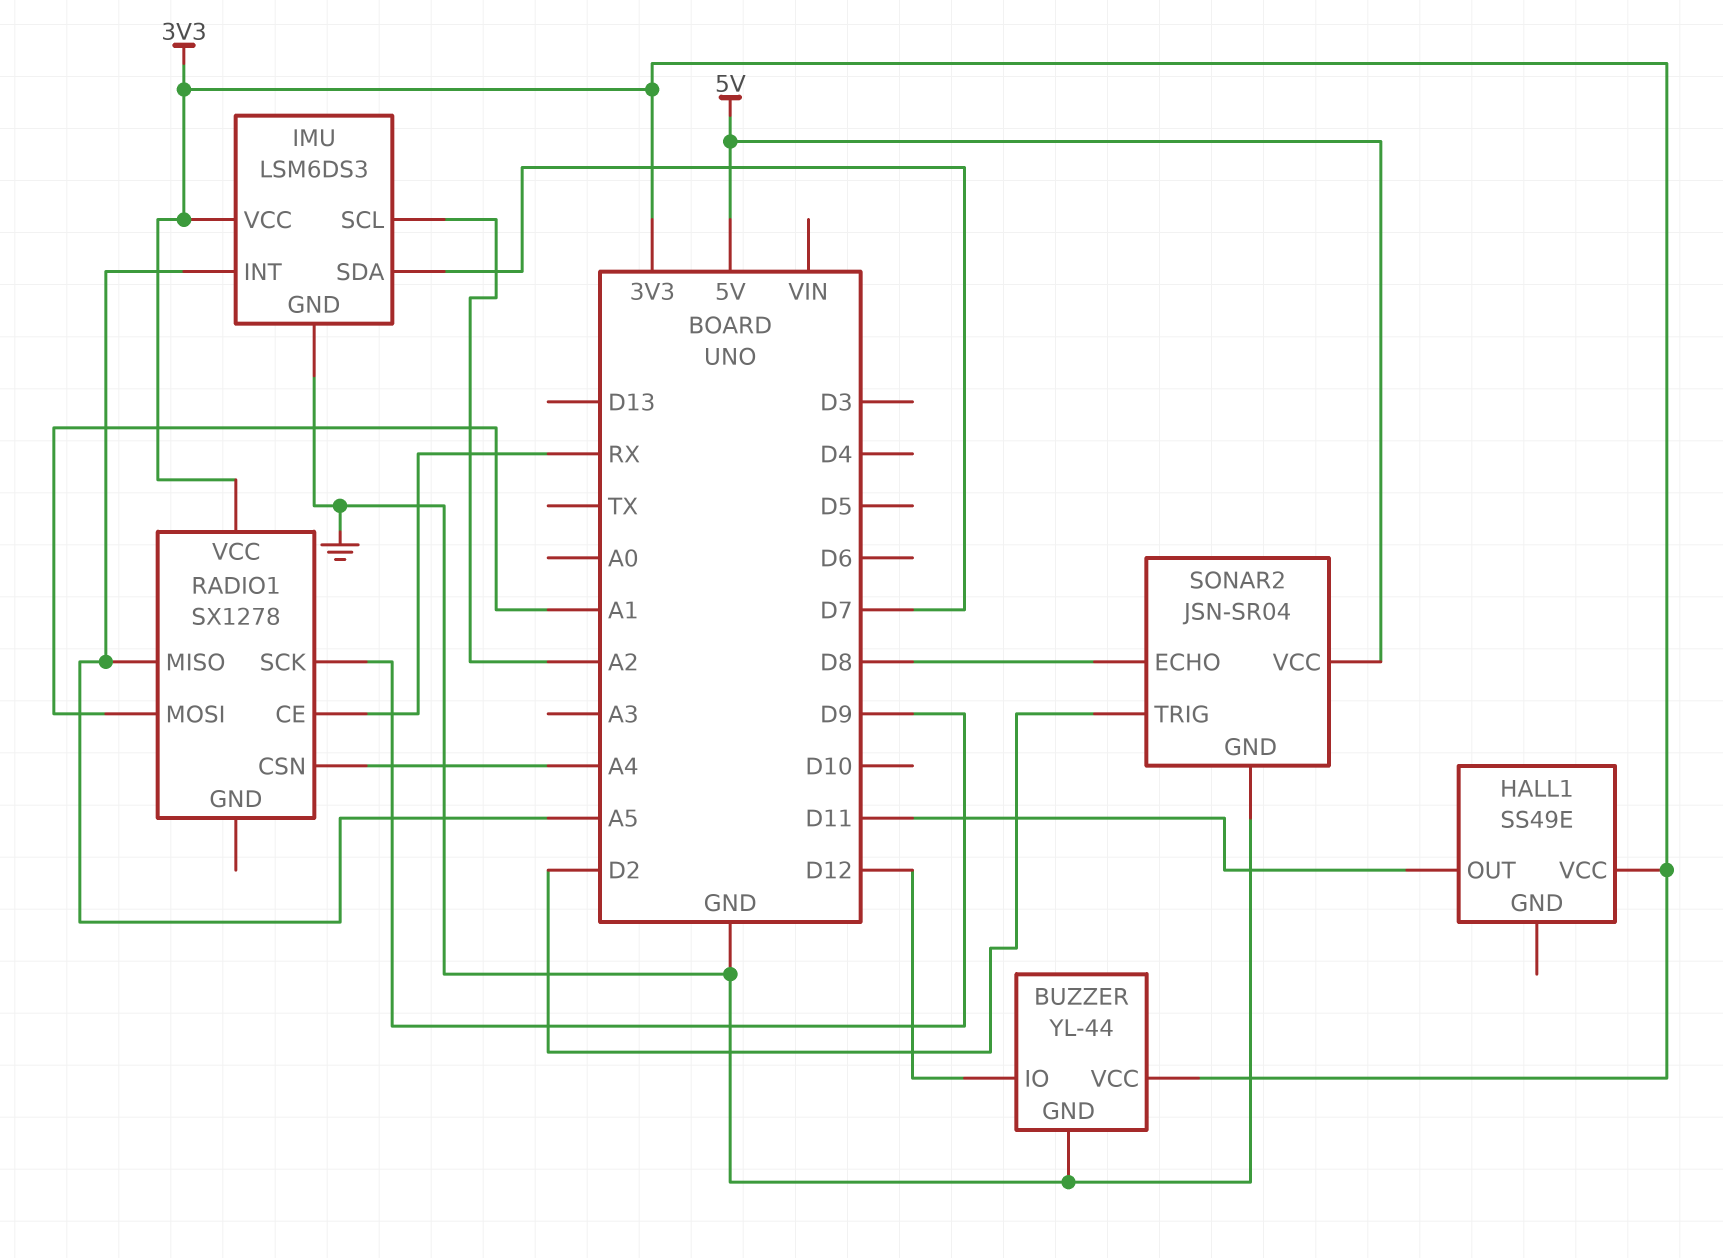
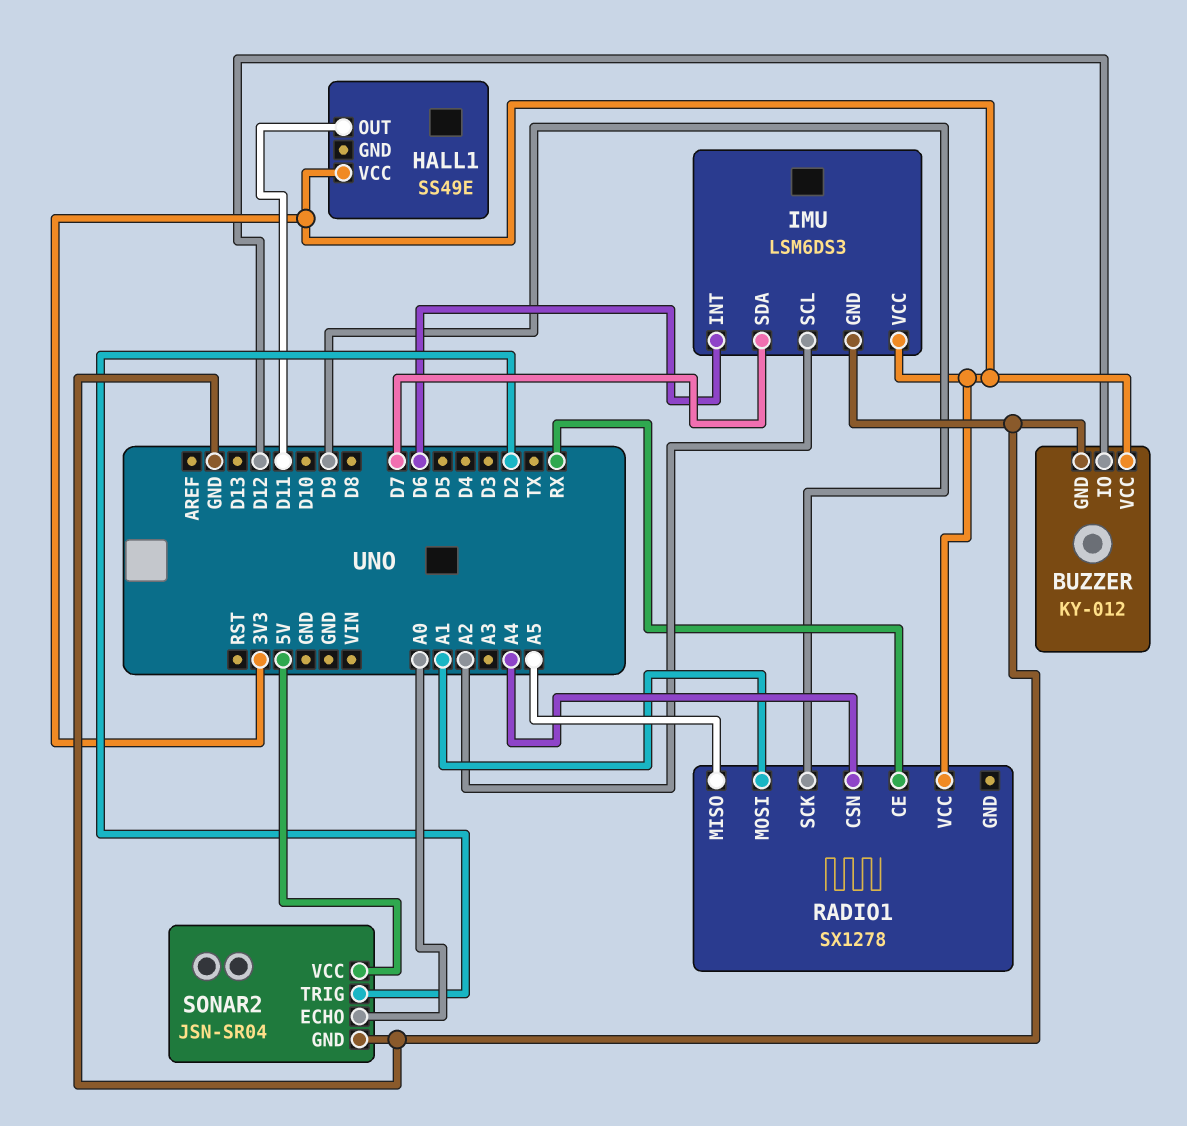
BUZZER: YL-44 -> KY-012
IMU pin INT: A5 -> D6
SONAR2 pin ECHO: D8 -> A0

